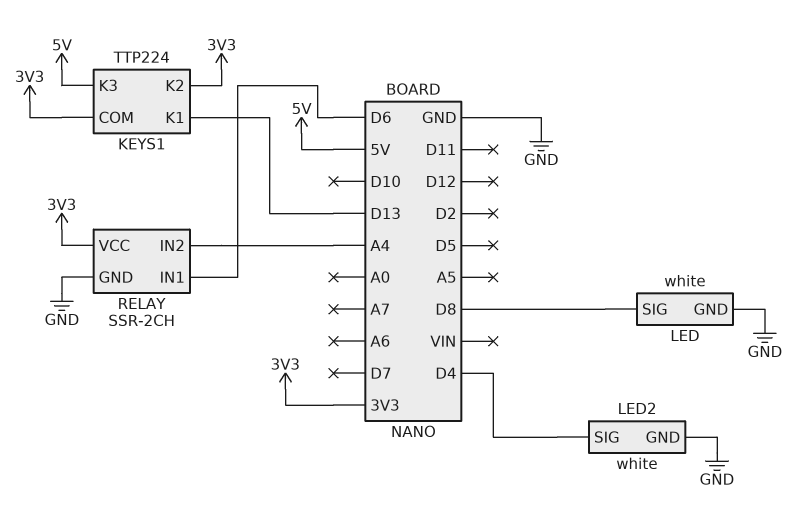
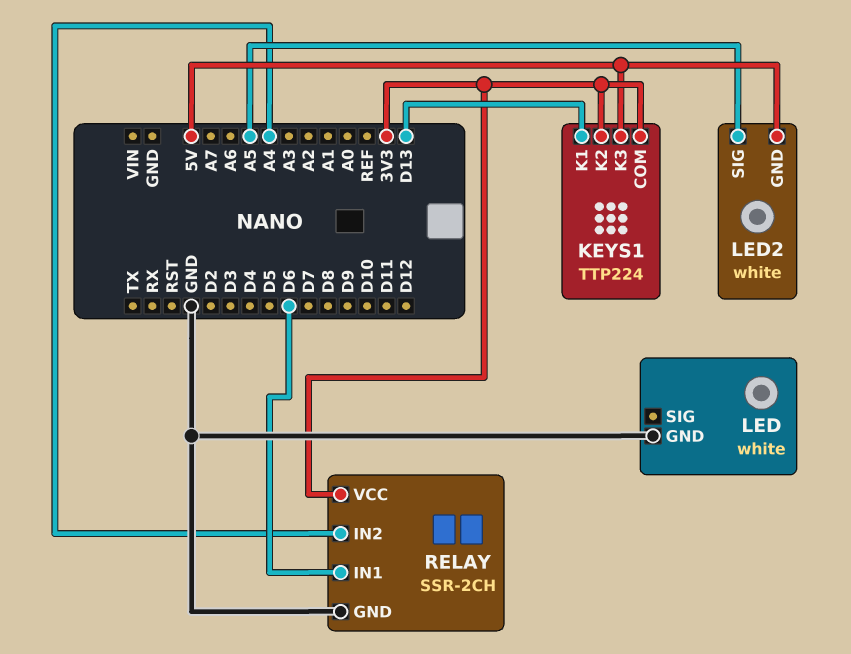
LED pin SIG: D8 -> none
LED2 pin GND: GND -> 5V
LED2 pin SIG: D4 -> A5

